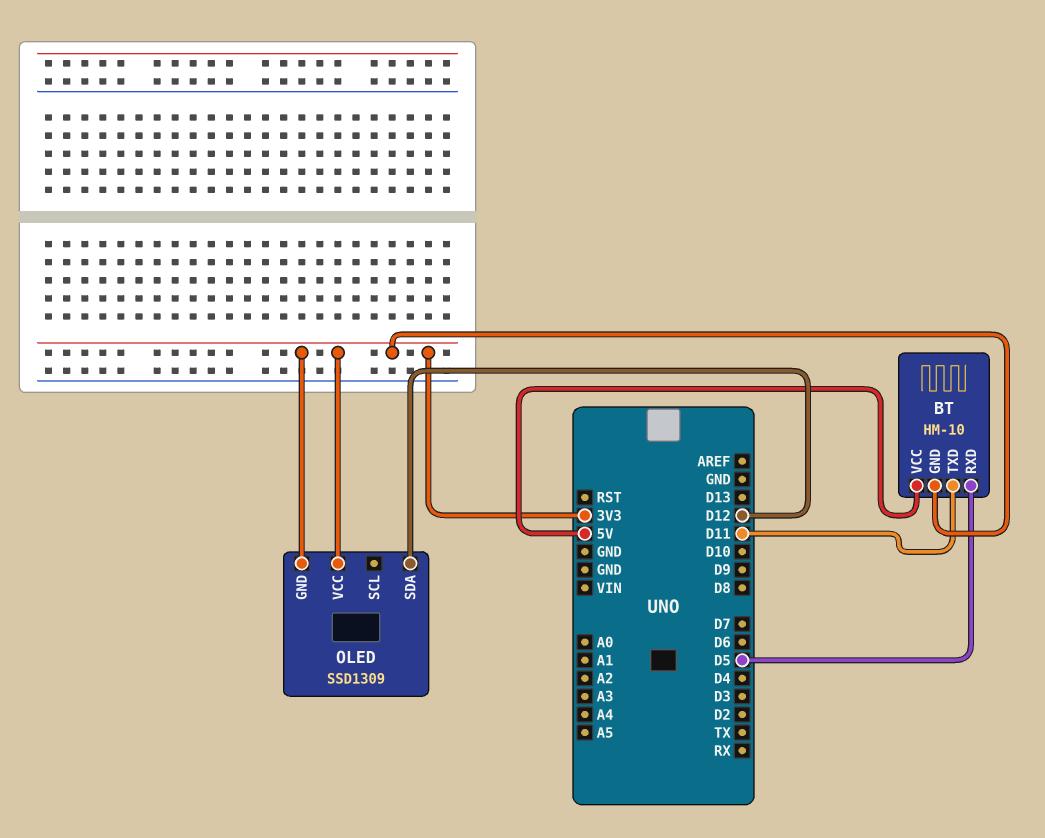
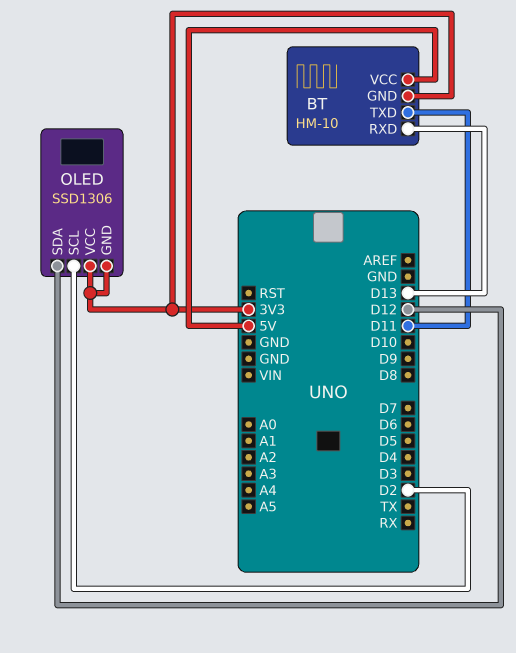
BT pin RXD: D5 -> D13
OLED: SSD1309 -> SSD1306
OLED pin SCL: none -> D2

